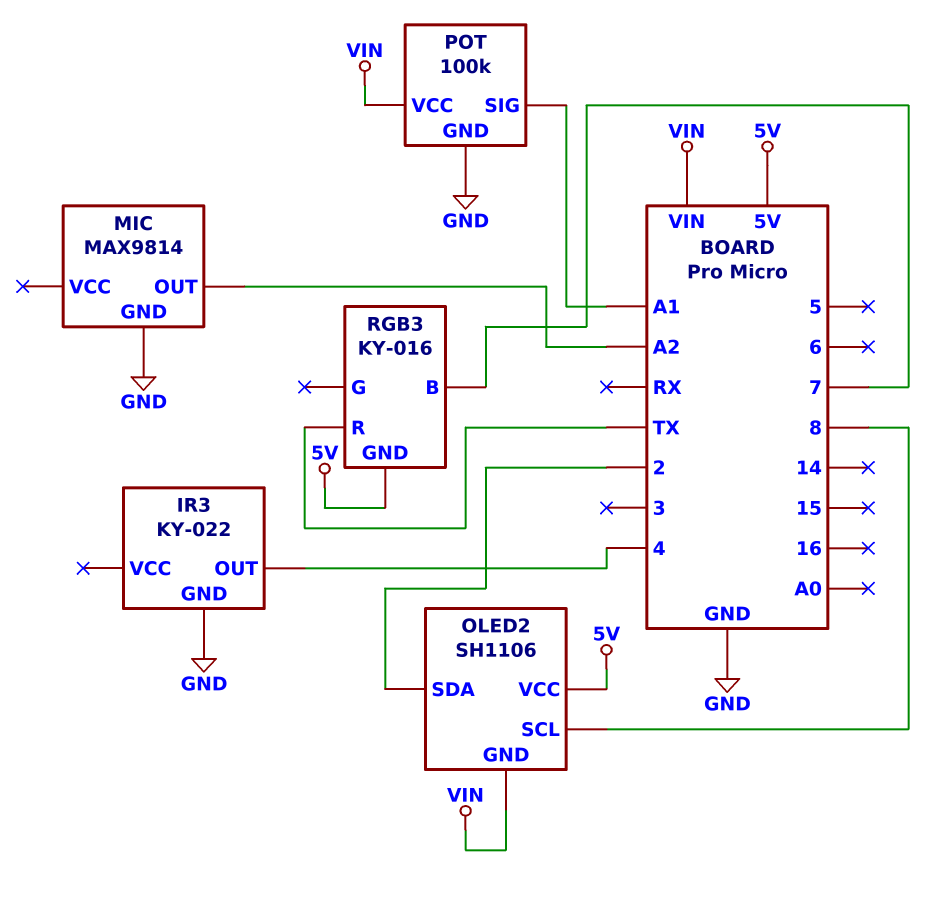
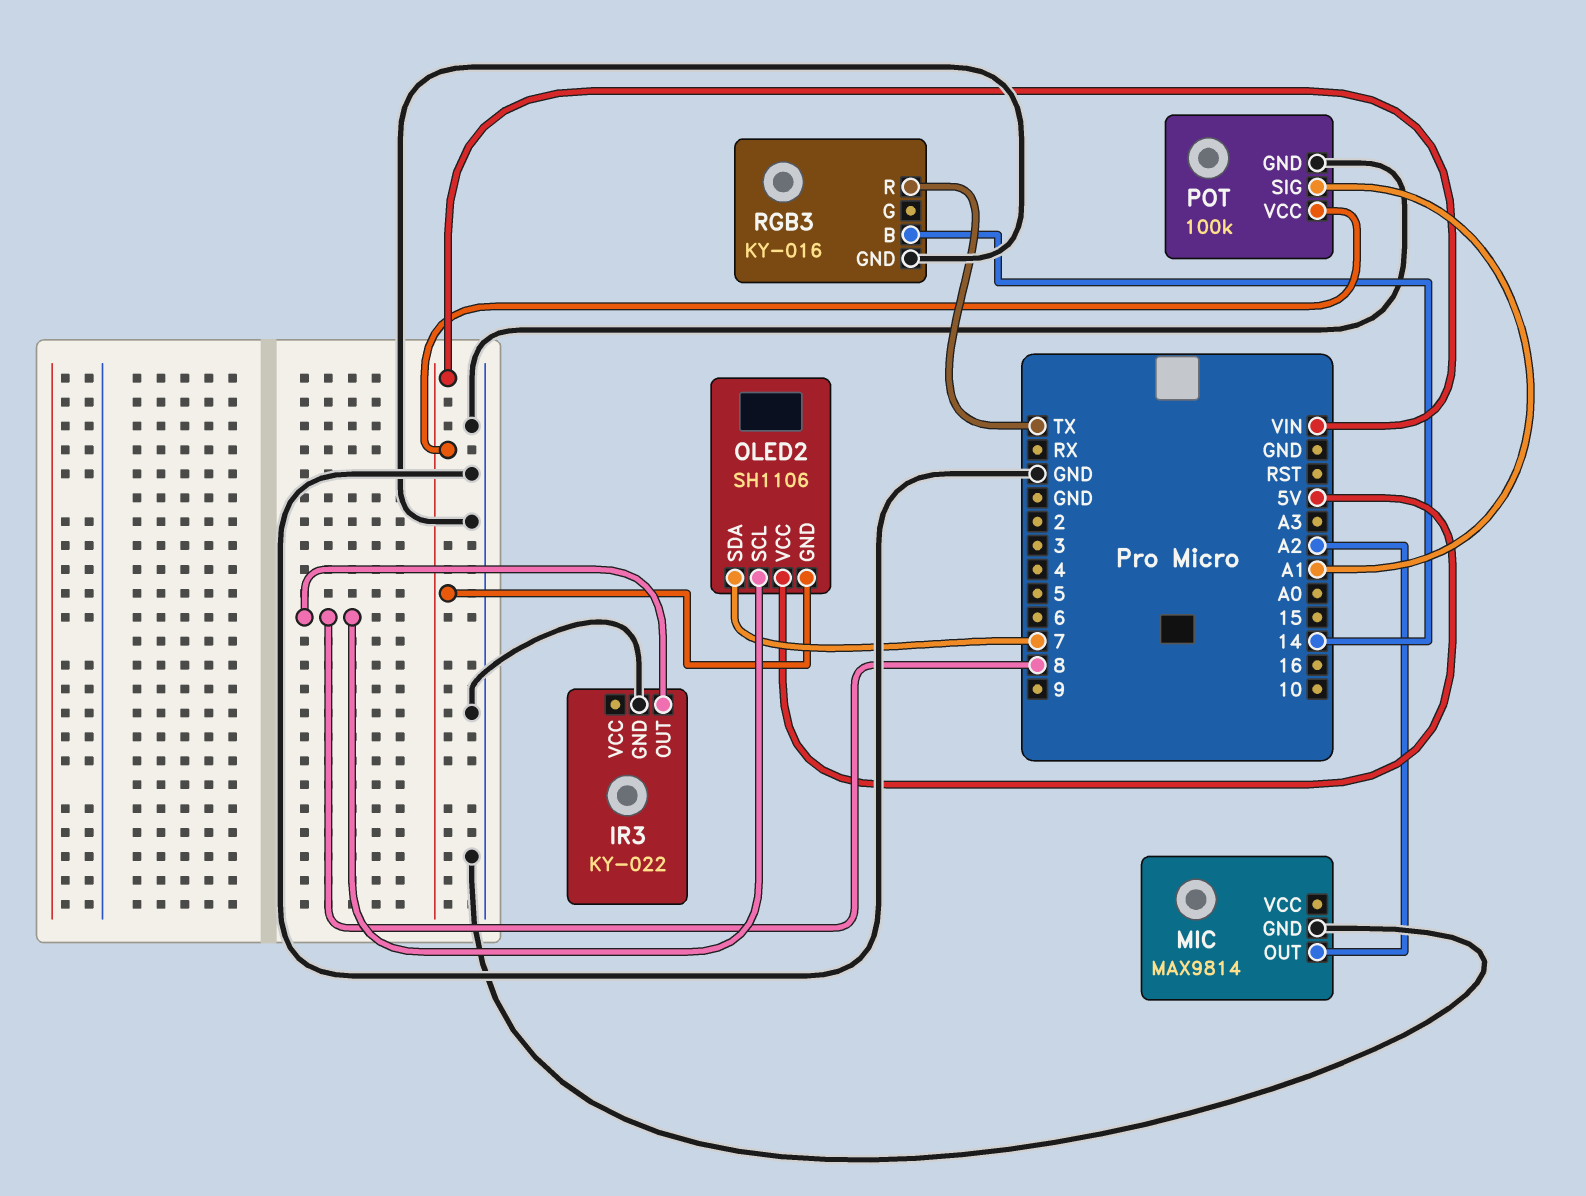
IR3 pin OUT: 4 -> 8
OLED2 pin SDA: 2 -> 7
RGB3 pin B: 7 -> 14
RGB3 pin GND: 5V -> GND

